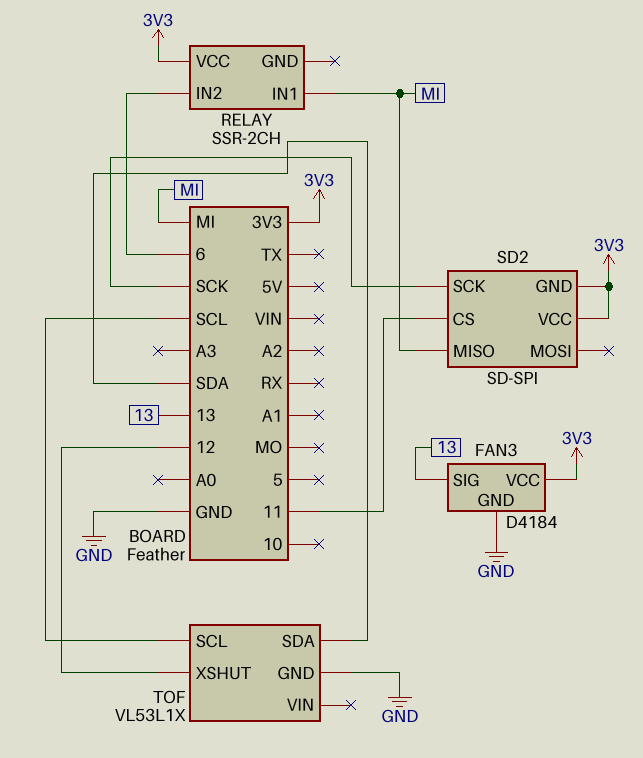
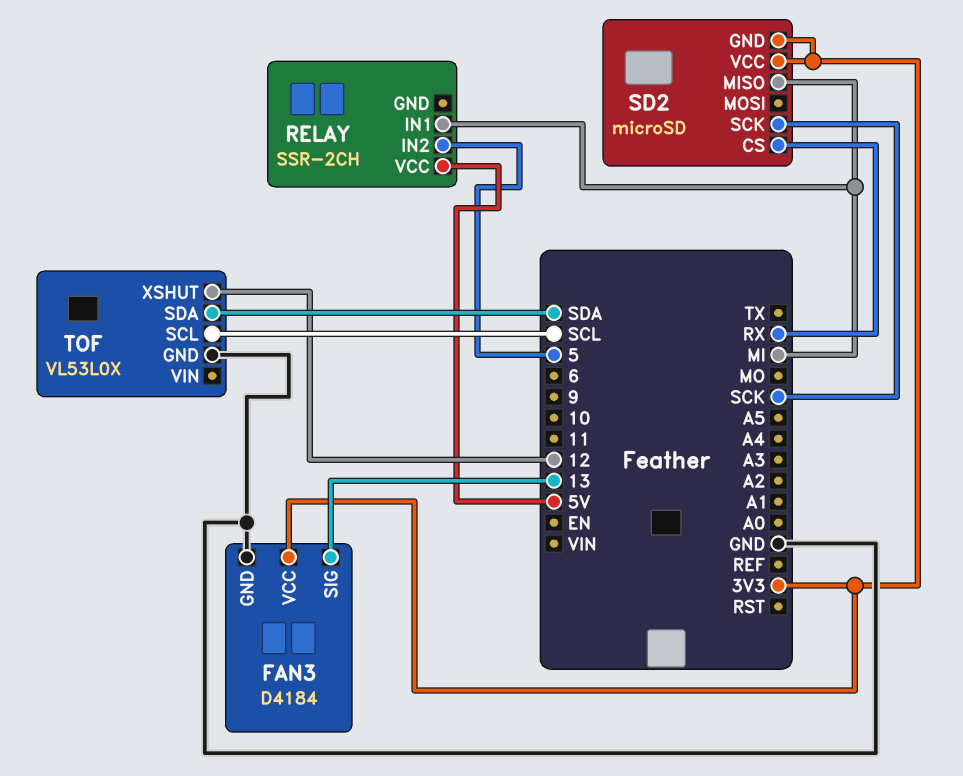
RELAY pin IN2: 6 -> 5
RELAY pin VCC: 3V3 -> 5V
SD2: SD-SPI -> microSD
SD2 pin CS: 11 -> RX
TOF: VL53L1X -> VL53L0X

